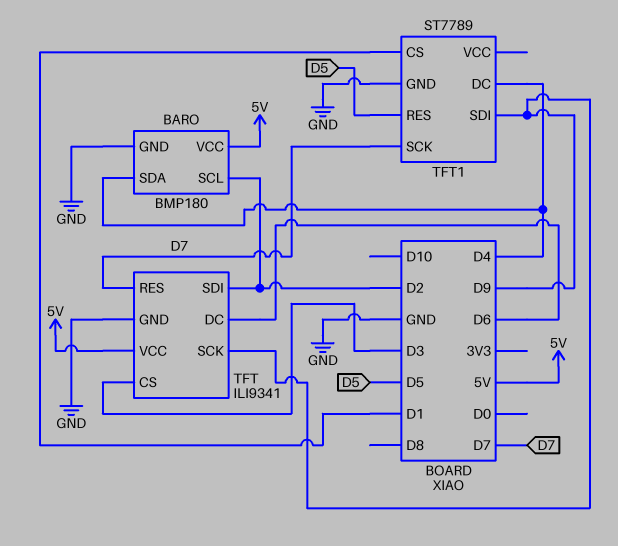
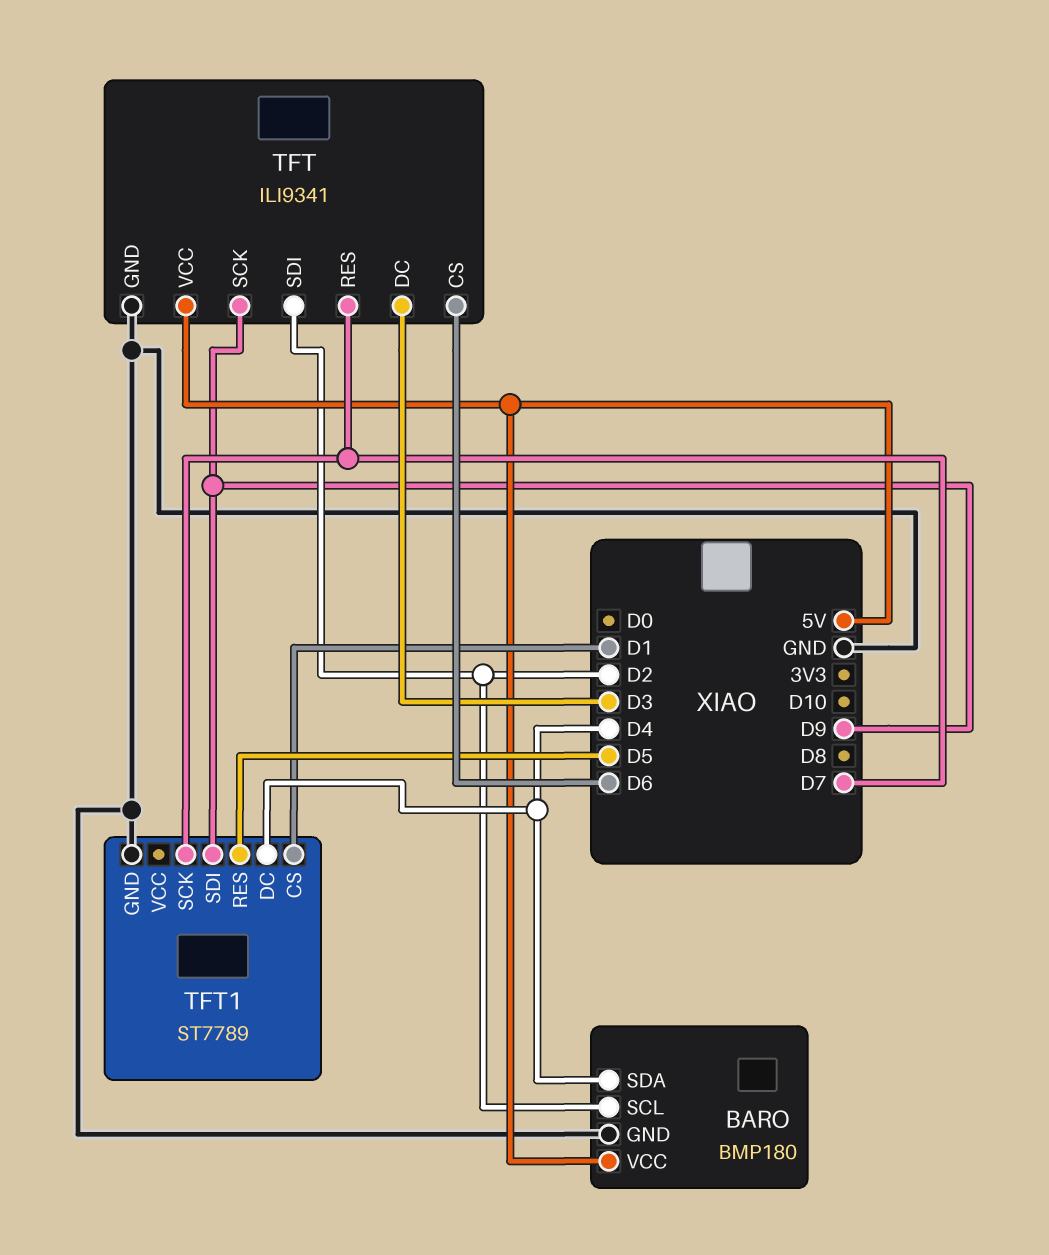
TFT pin CS: D3 -> D6
TFT pin DC: D6 -> D3

